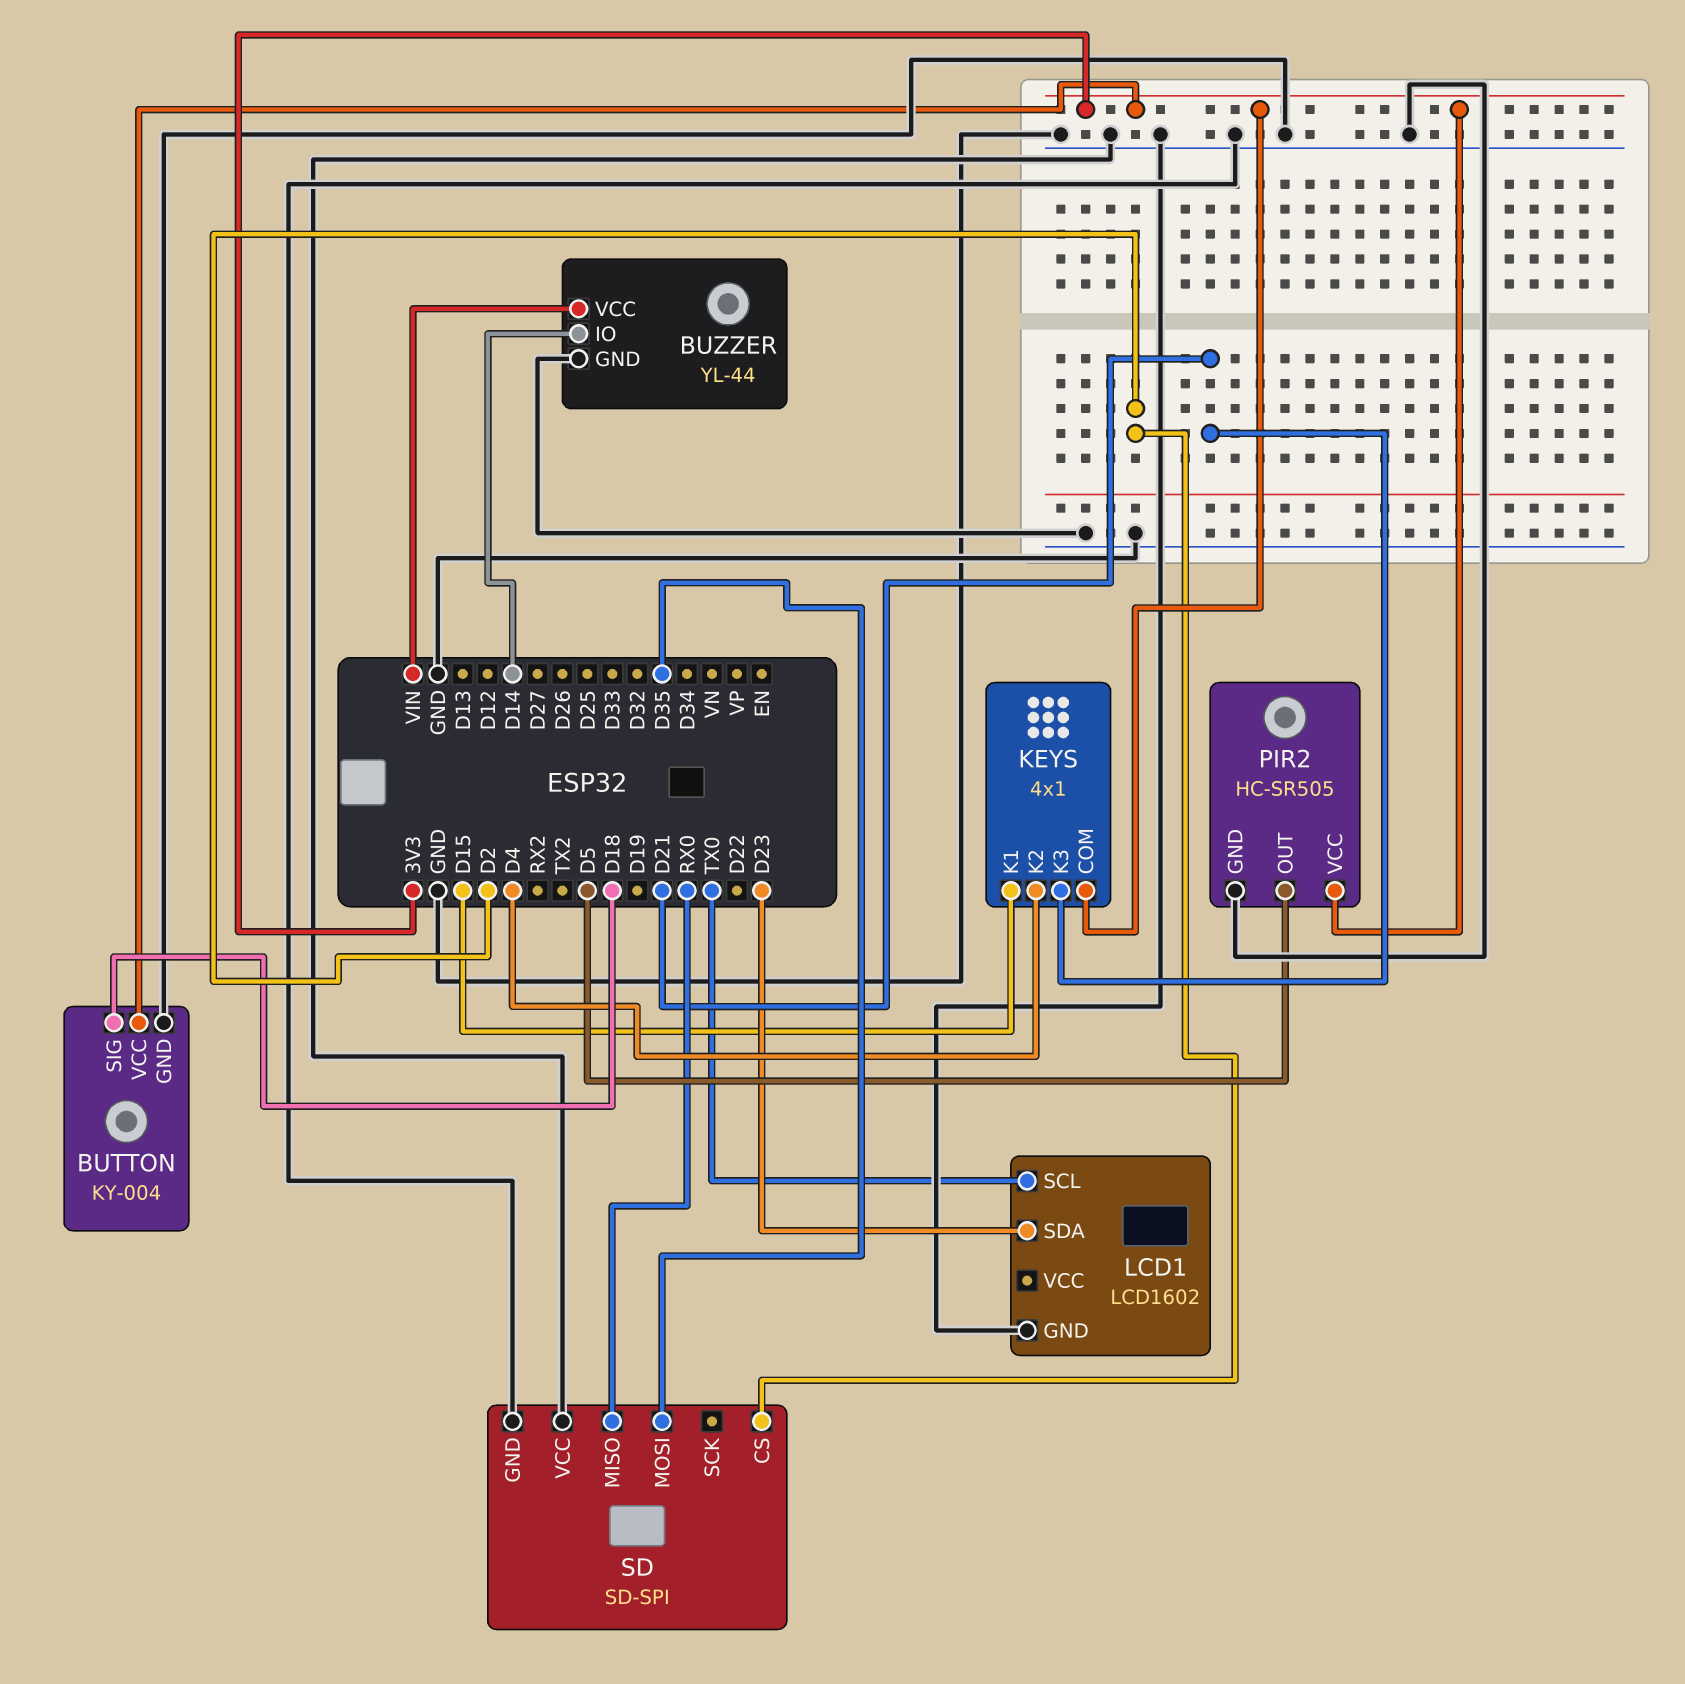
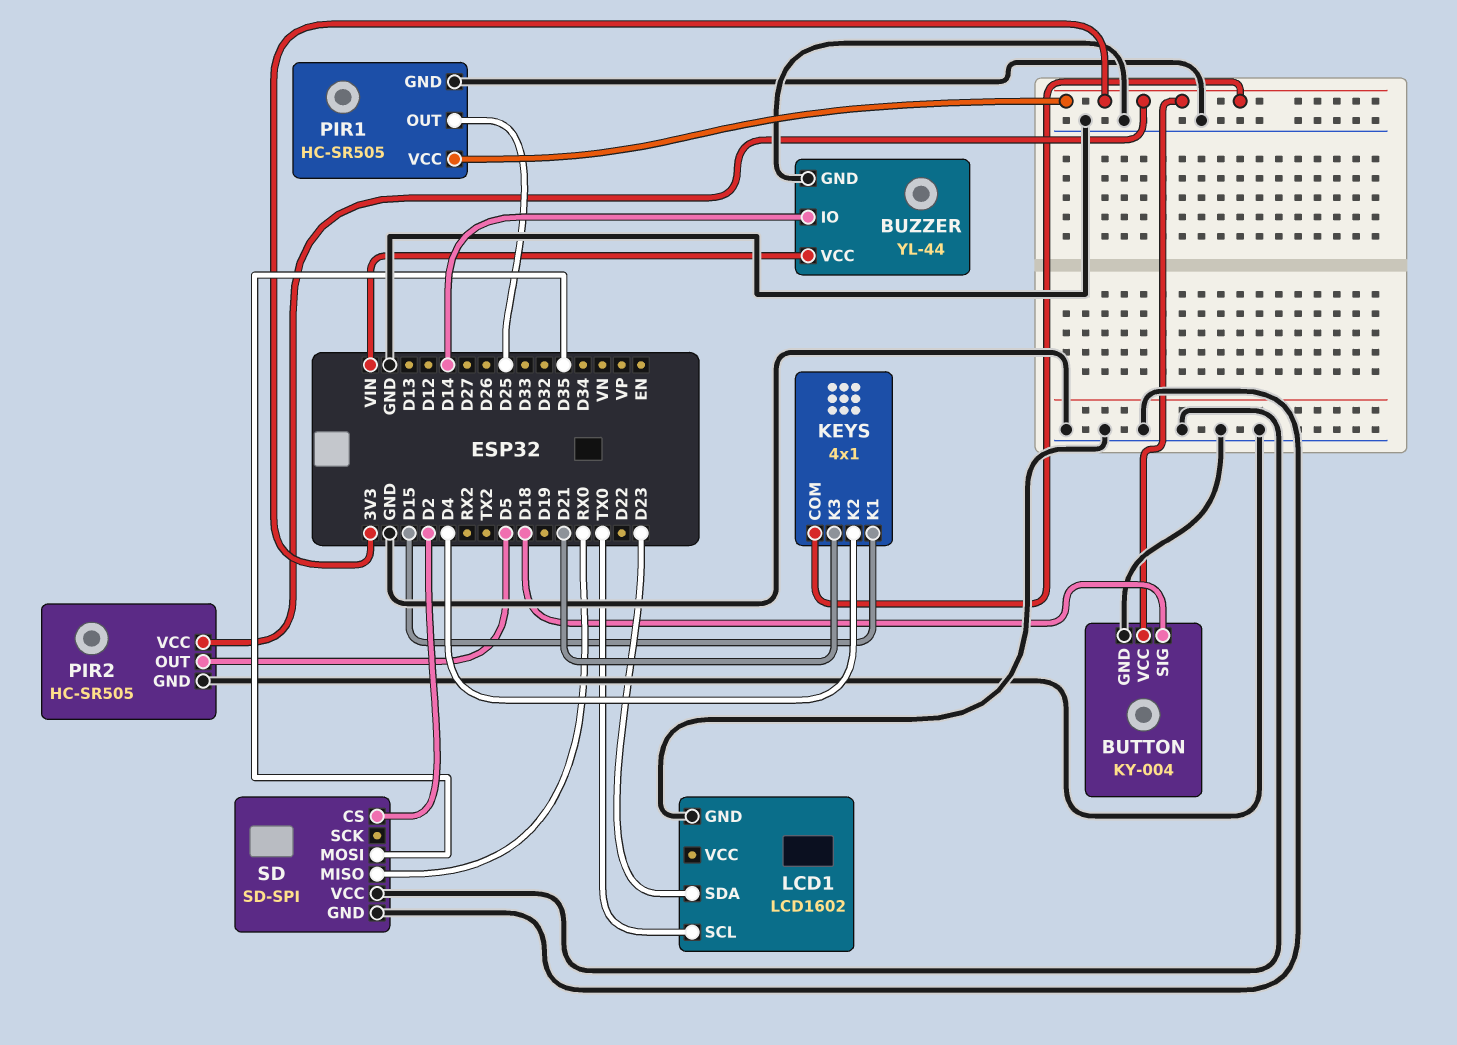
PIR1: none -> HC-SR505
PIR1 pin GND: none -> GND
PIR1 pin OUT: none -> D25
PIR1 pin VCC: none -> 3V3

